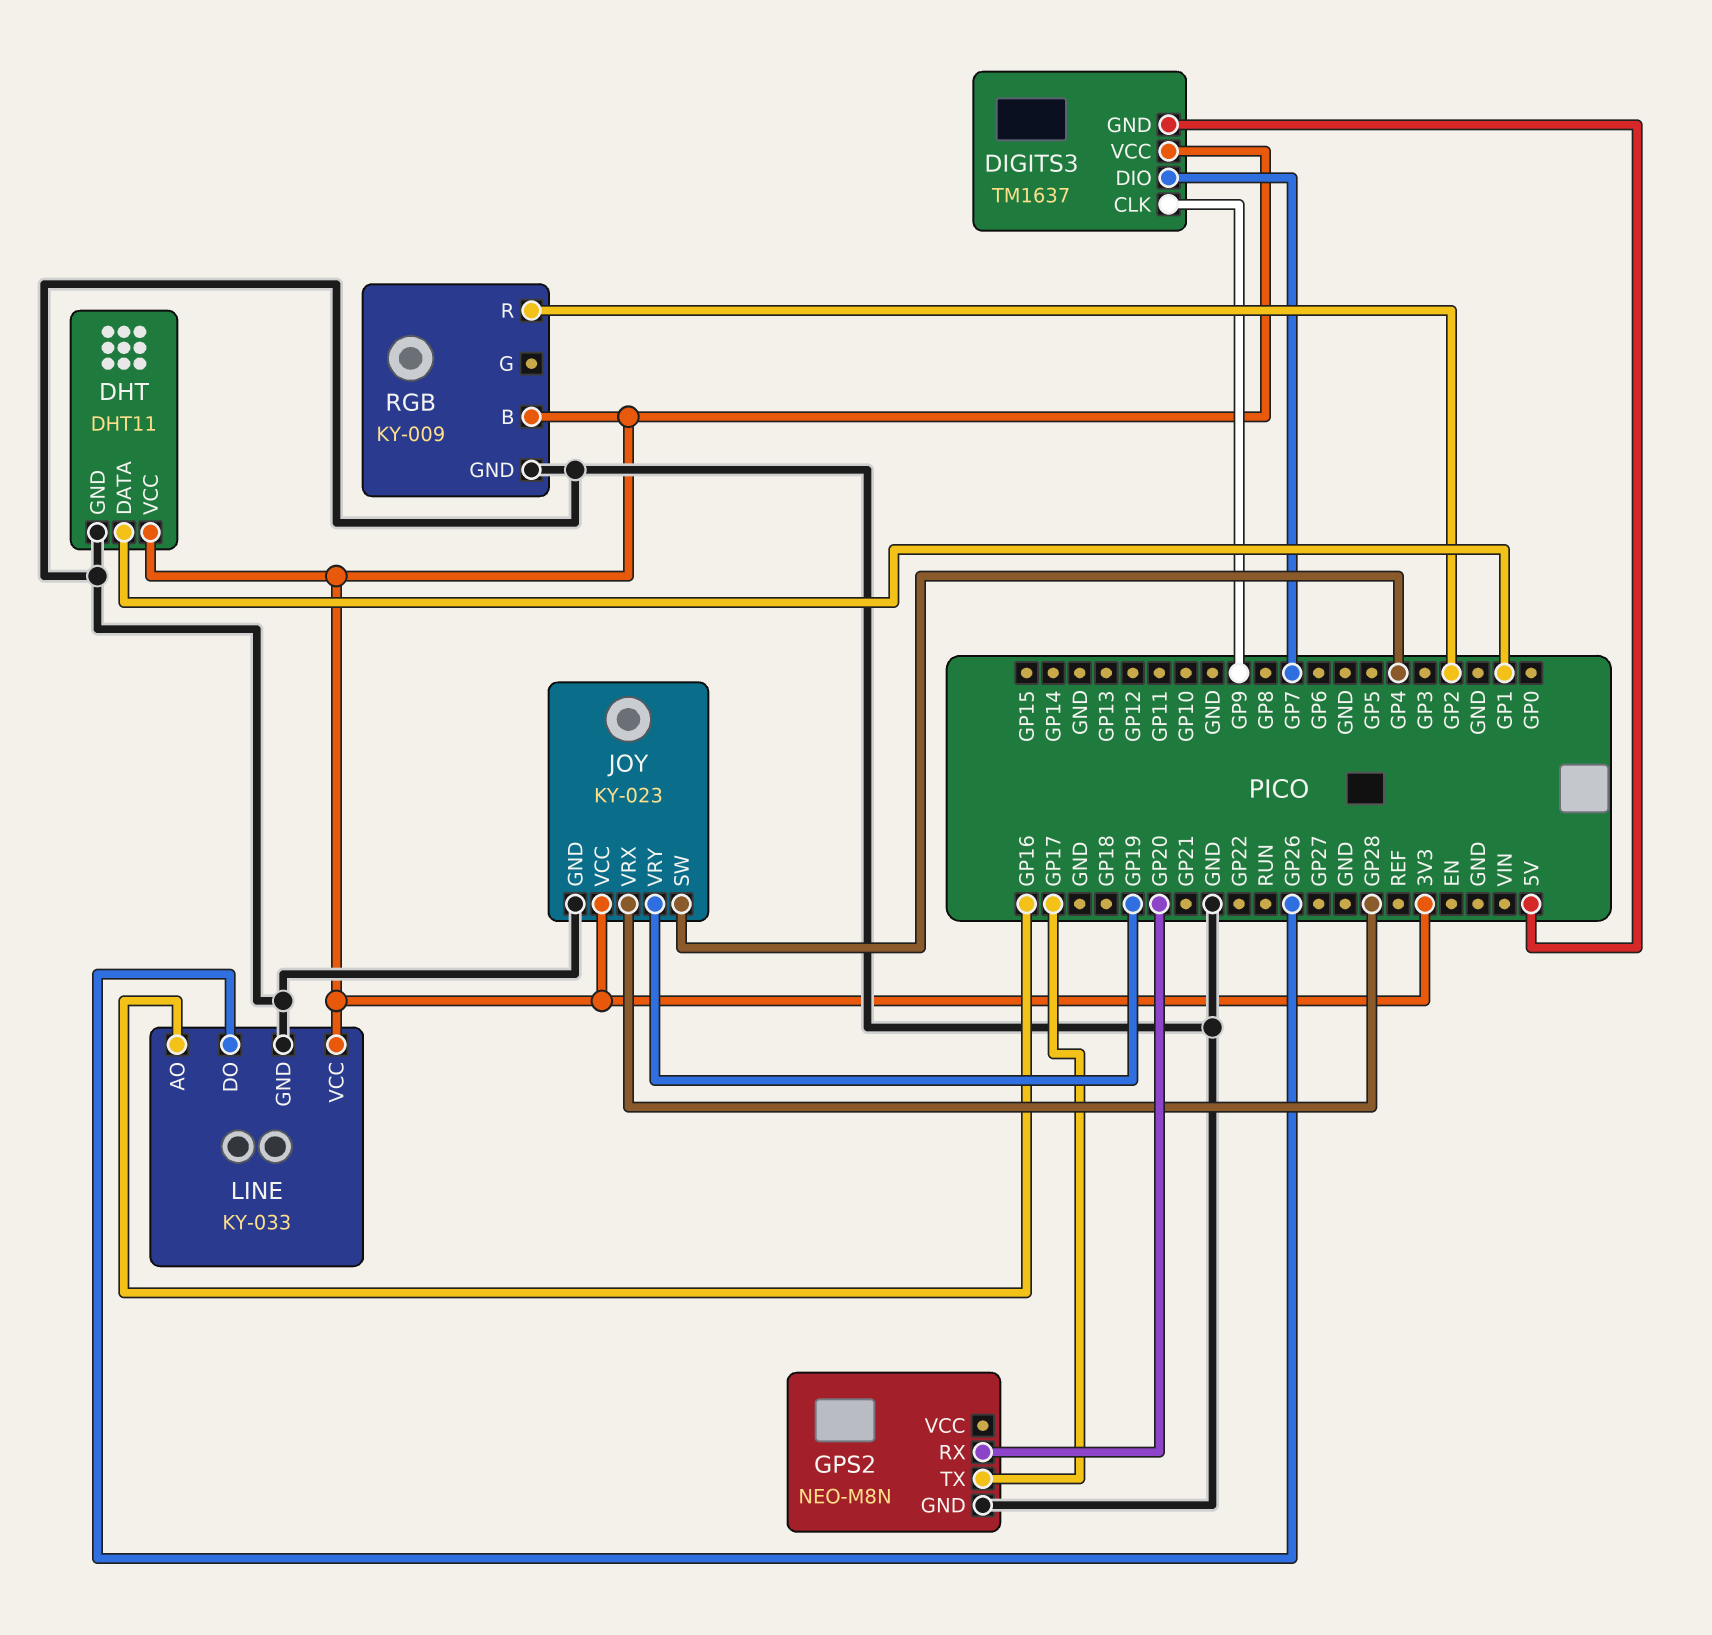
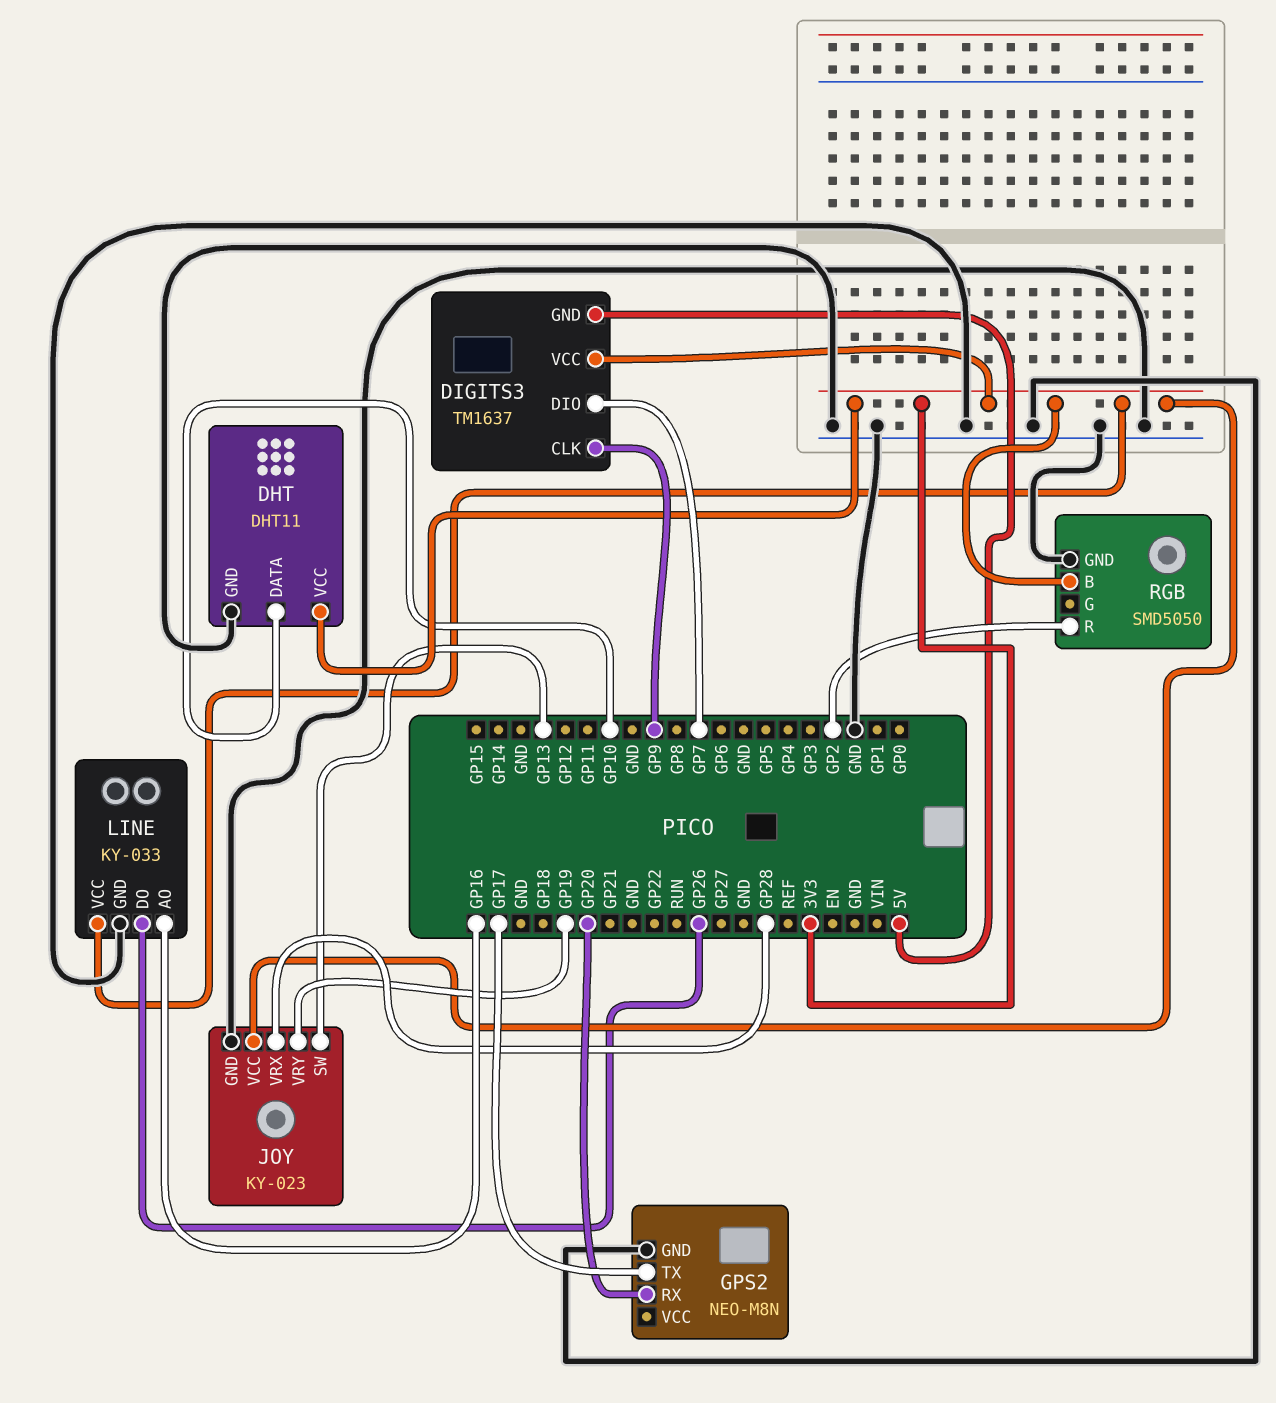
DHT pin DATA: GP1 -> GP10
JOY pin SW: GP4 -> GP13
RGB: KY-009 -> SMD5050

